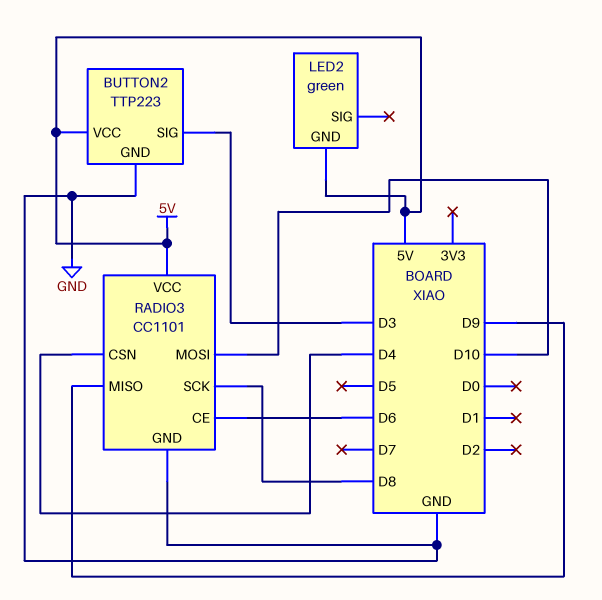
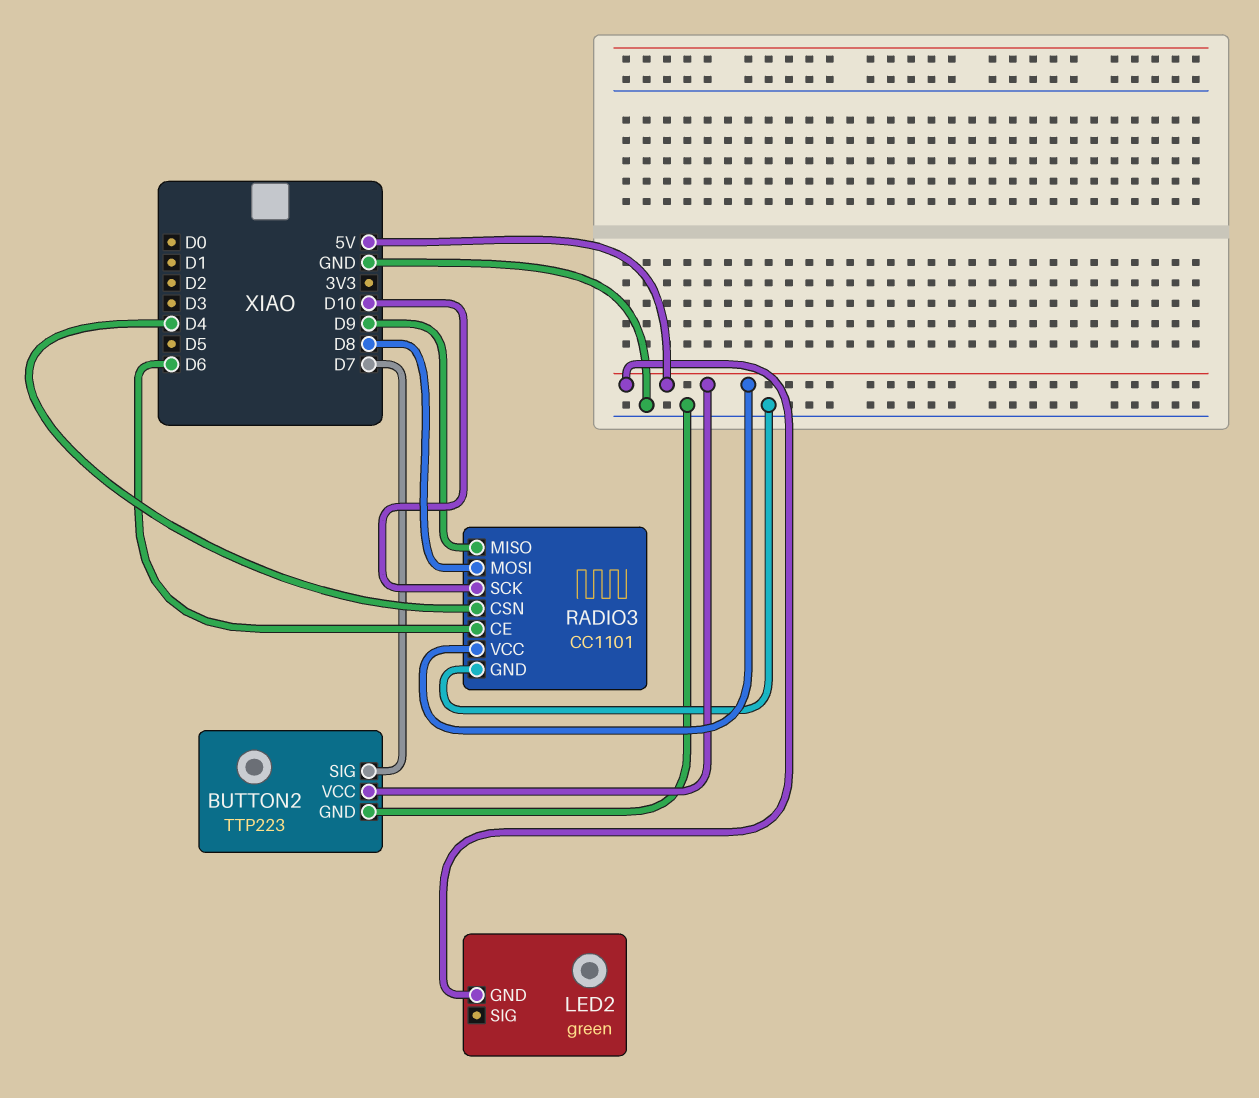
BUTTON2 pin SIG: D3 -> D7
RADIO3 pin MOSI: D10 -> D8
RADIO3 pin SCK: D8 -> D10

